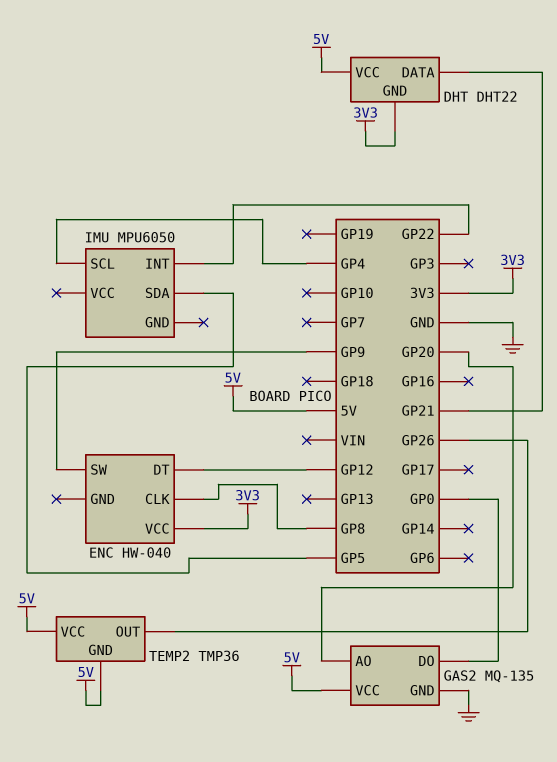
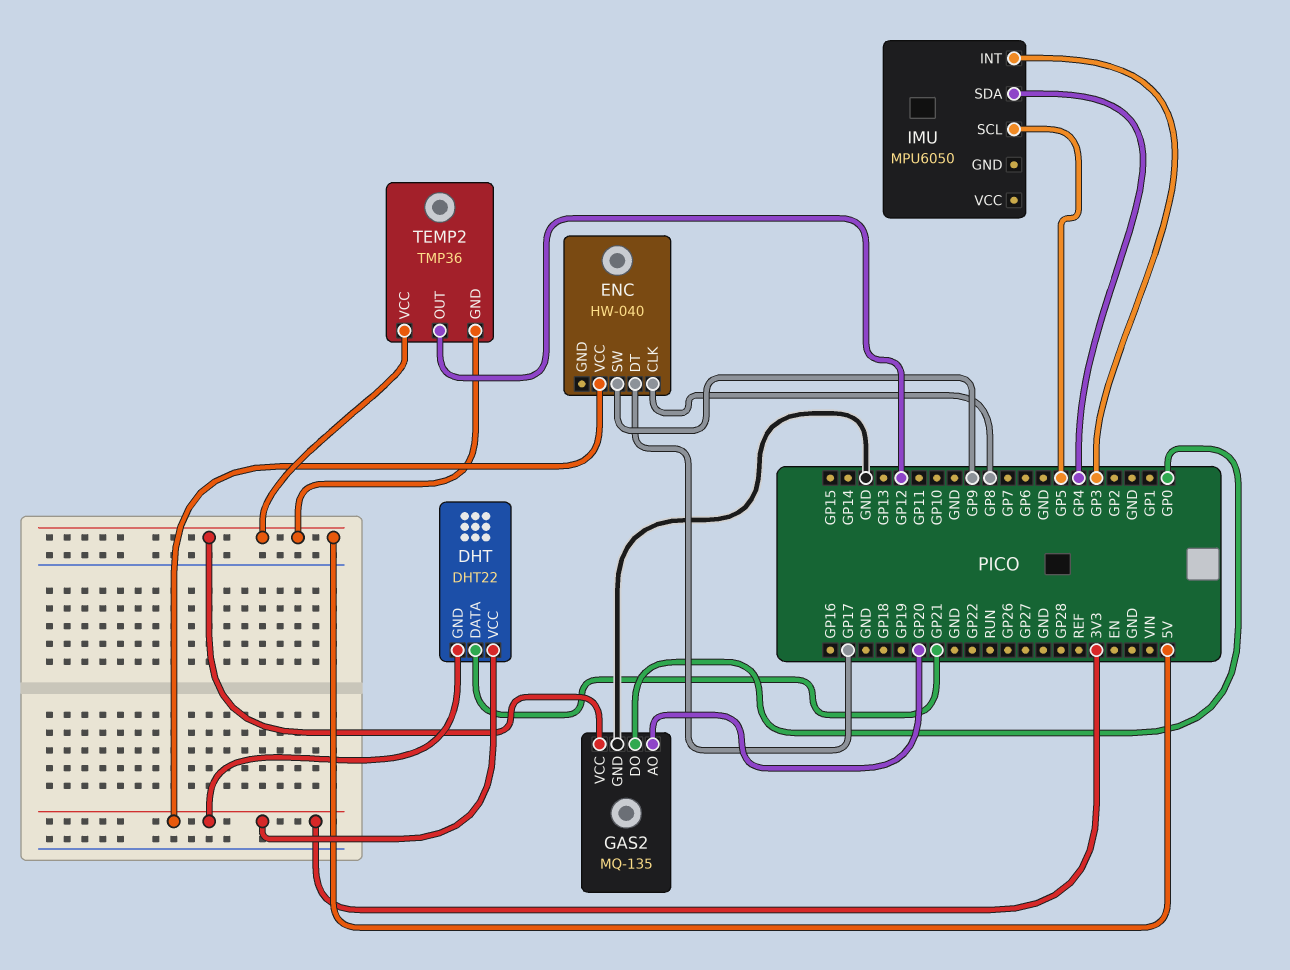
DHT pin VCC: 5V -> 3V3
ENC pin DT: GP12 -> GP17
IMU pin INT: GP22 -> GP3
IMU pin SCL: GP4 -> GP5
IMU pin SDA: GP5 -> GP4
TEMP2 pin OUT: GP26 -> GP12

